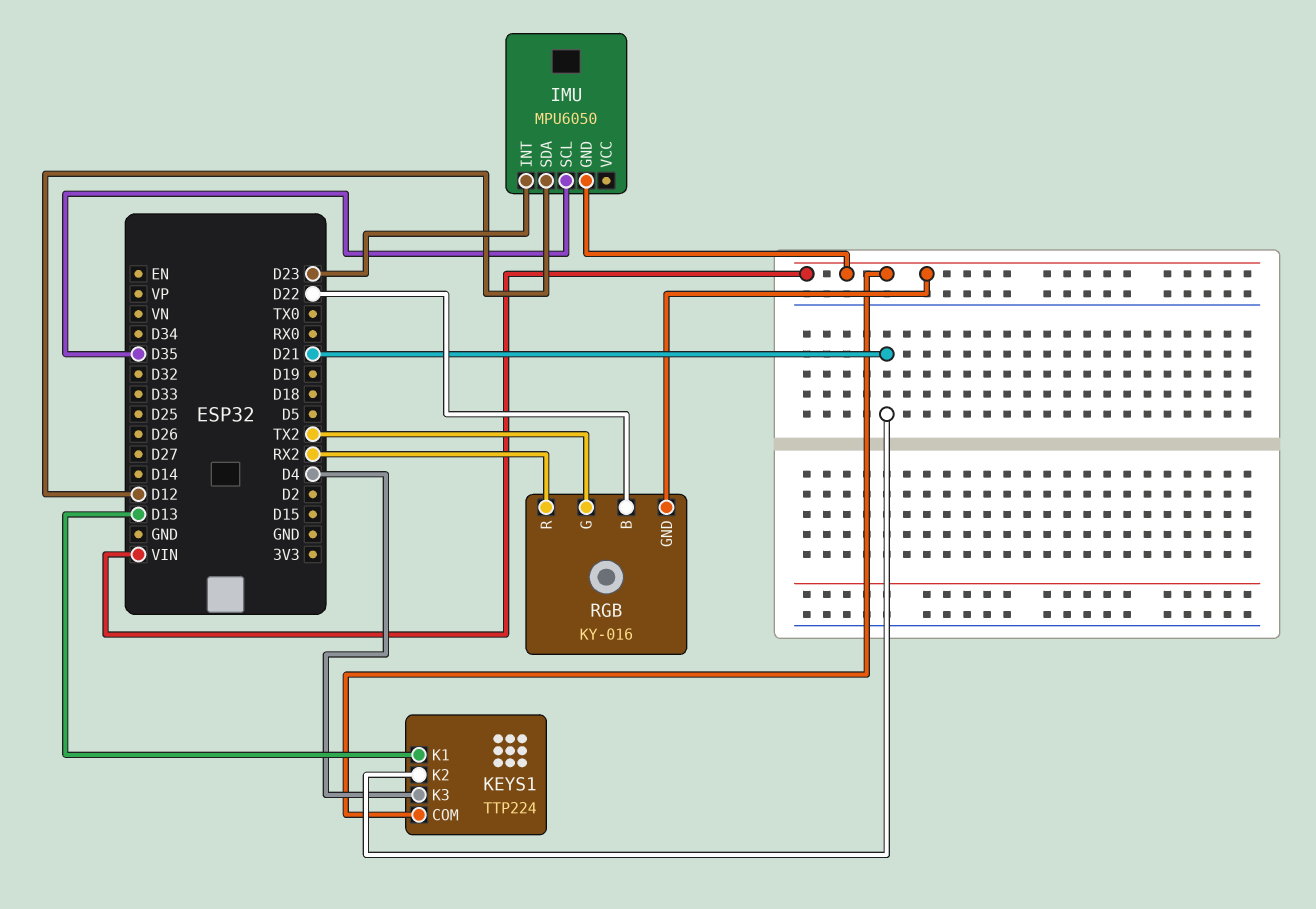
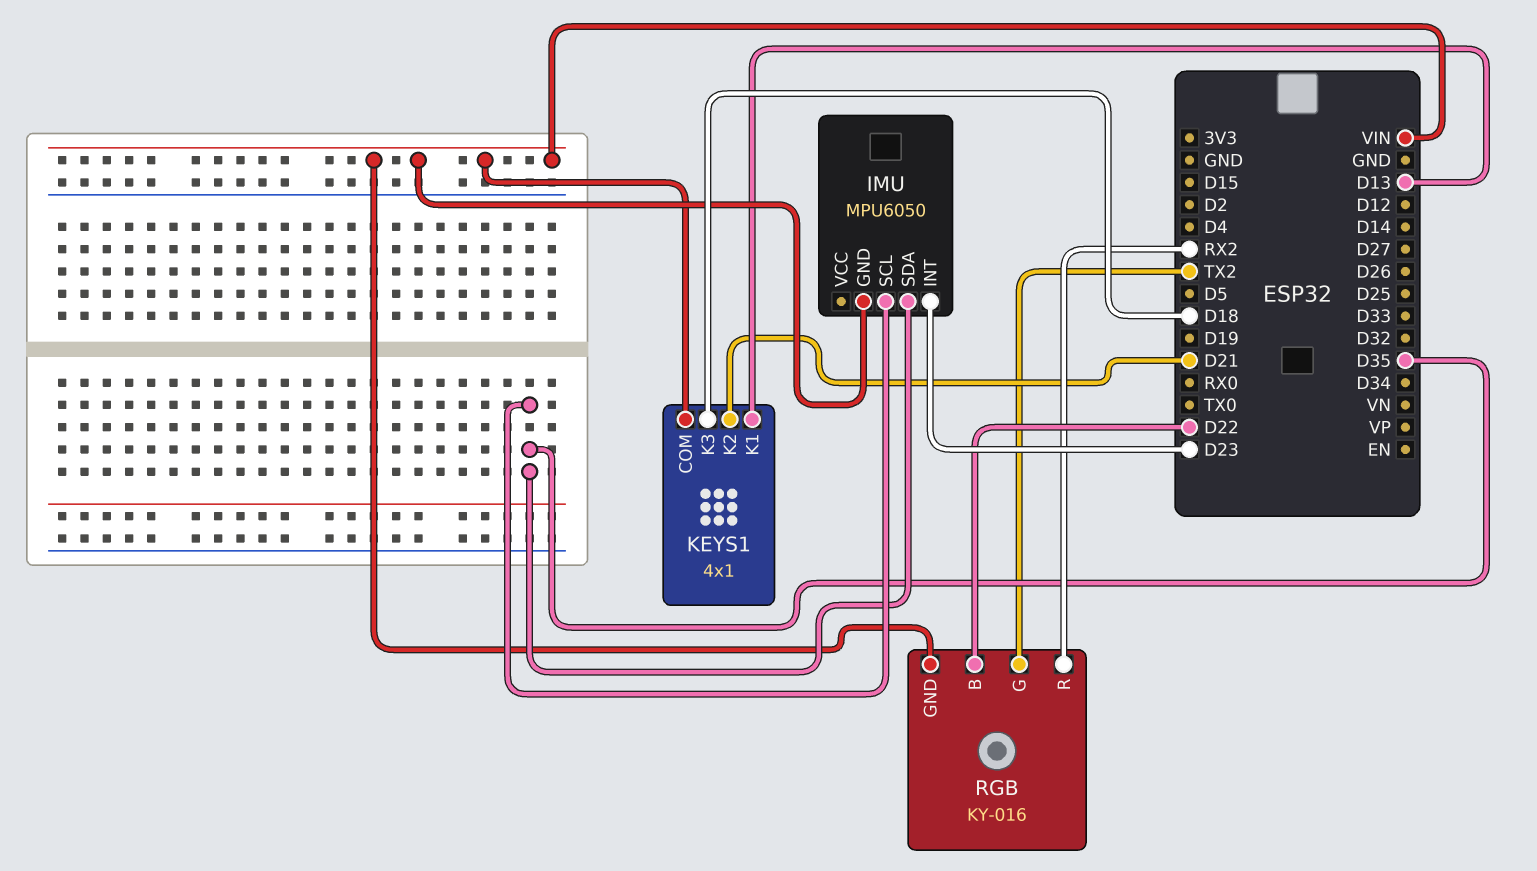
IMU pin SDA: D12 -> D35
KEYS1: TTP224 -> 4x1
KEYS1 pin K3: D4 -> D18

